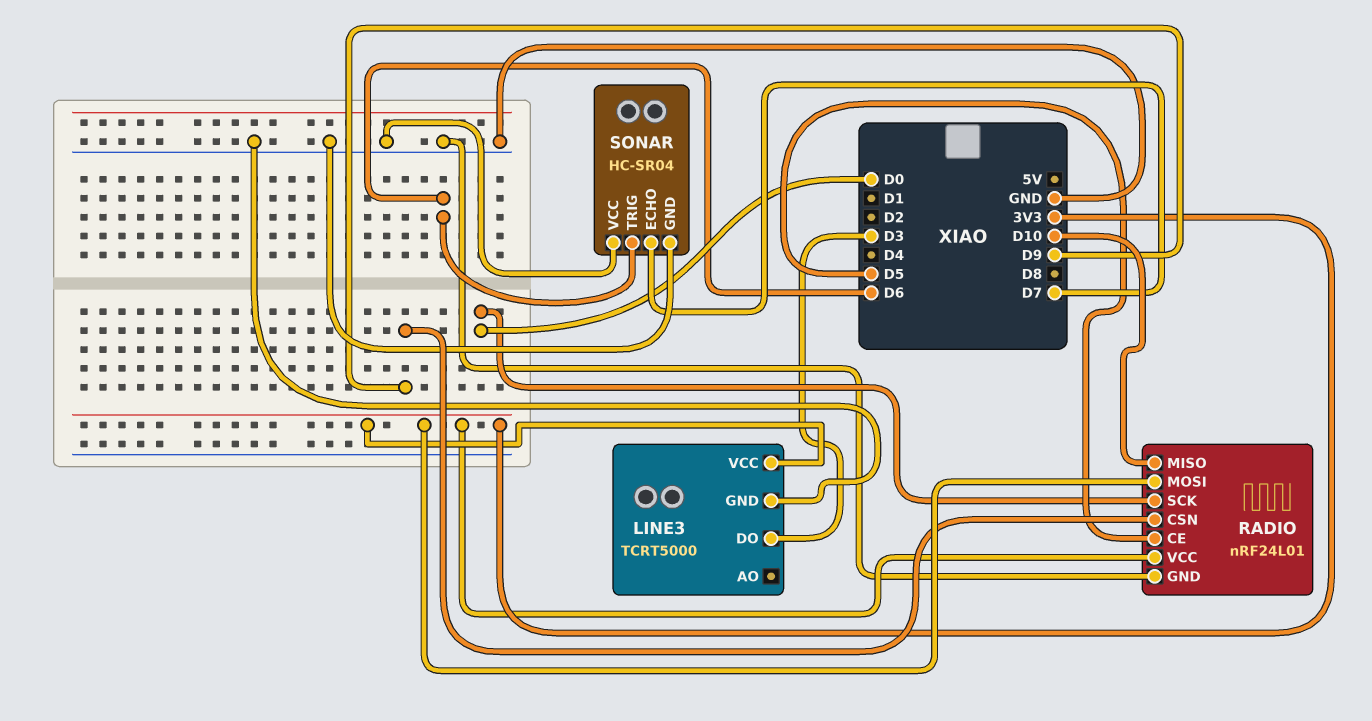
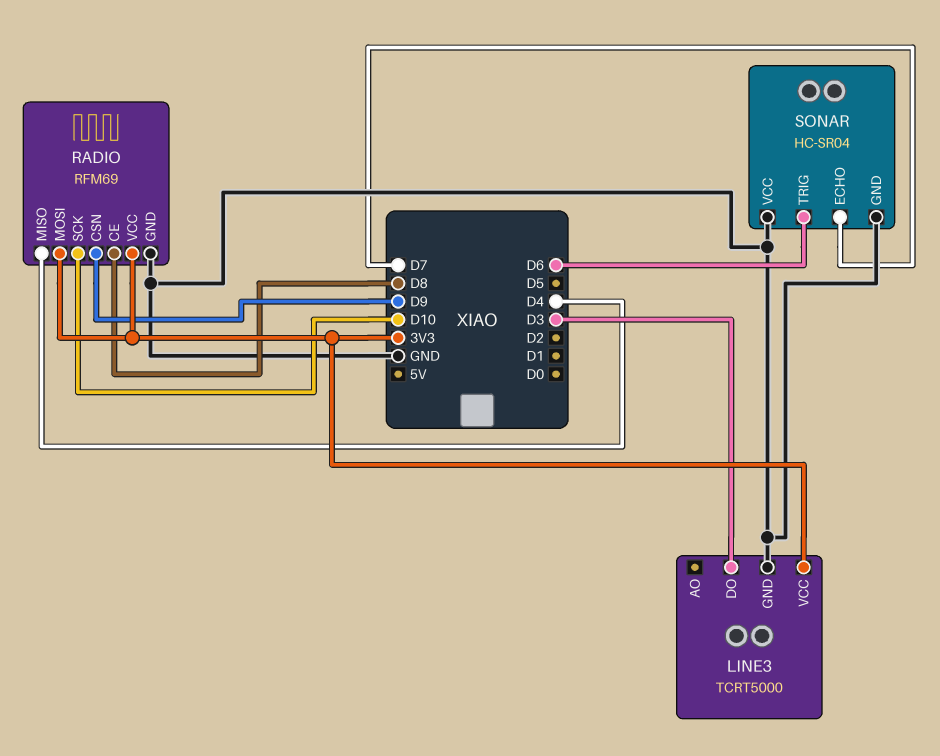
RADIO: nRF24L01 -> RFM69
RADIO pin CE: D5 -> D8
RADIO pin MISO: D10 -> D4
RADIO pin SCK: D0 -> D10

